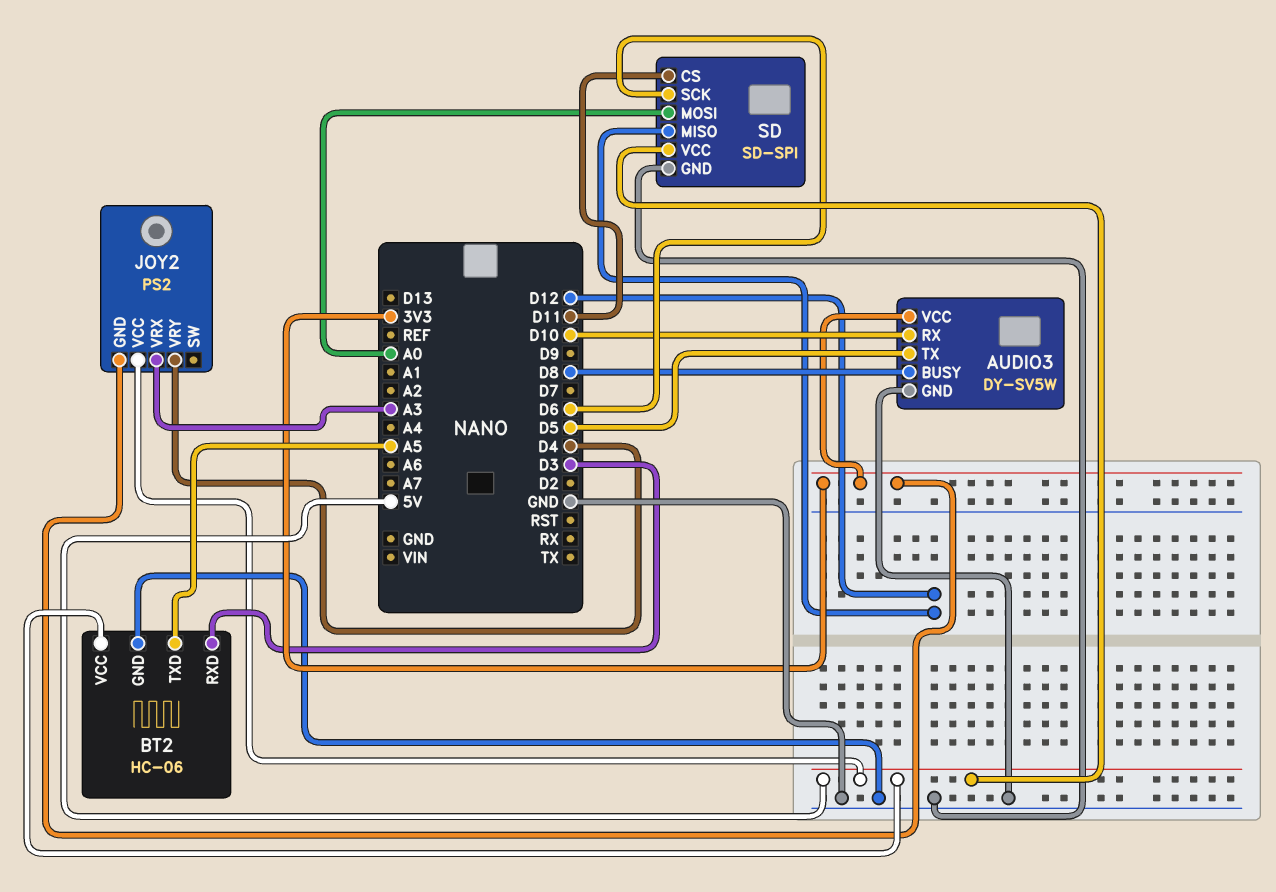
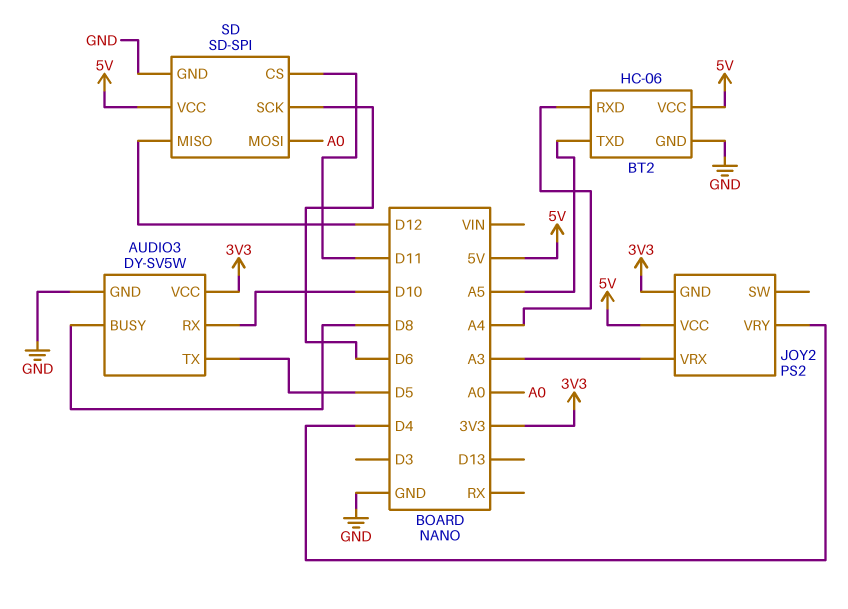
BT2 pin RXD: D3 -> A4

